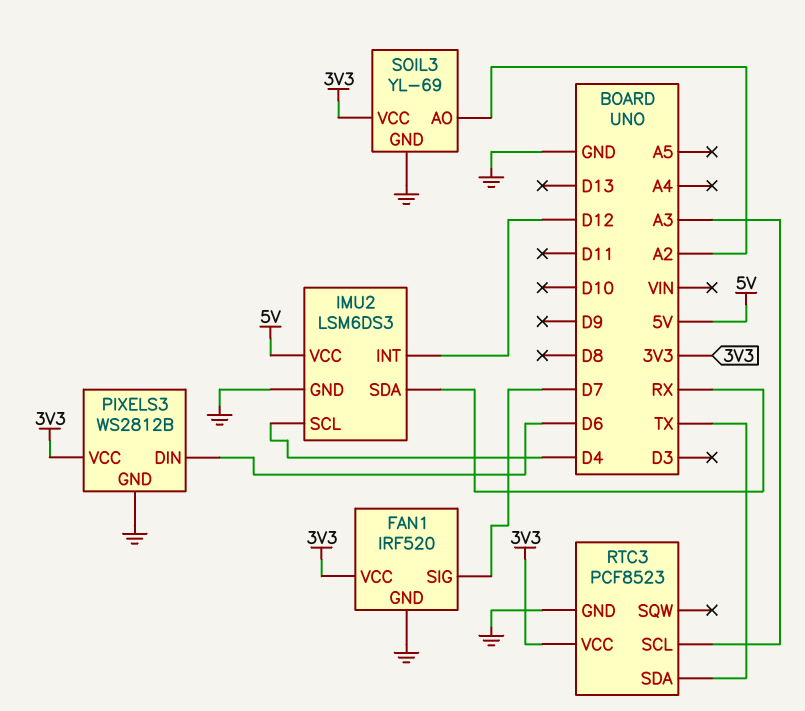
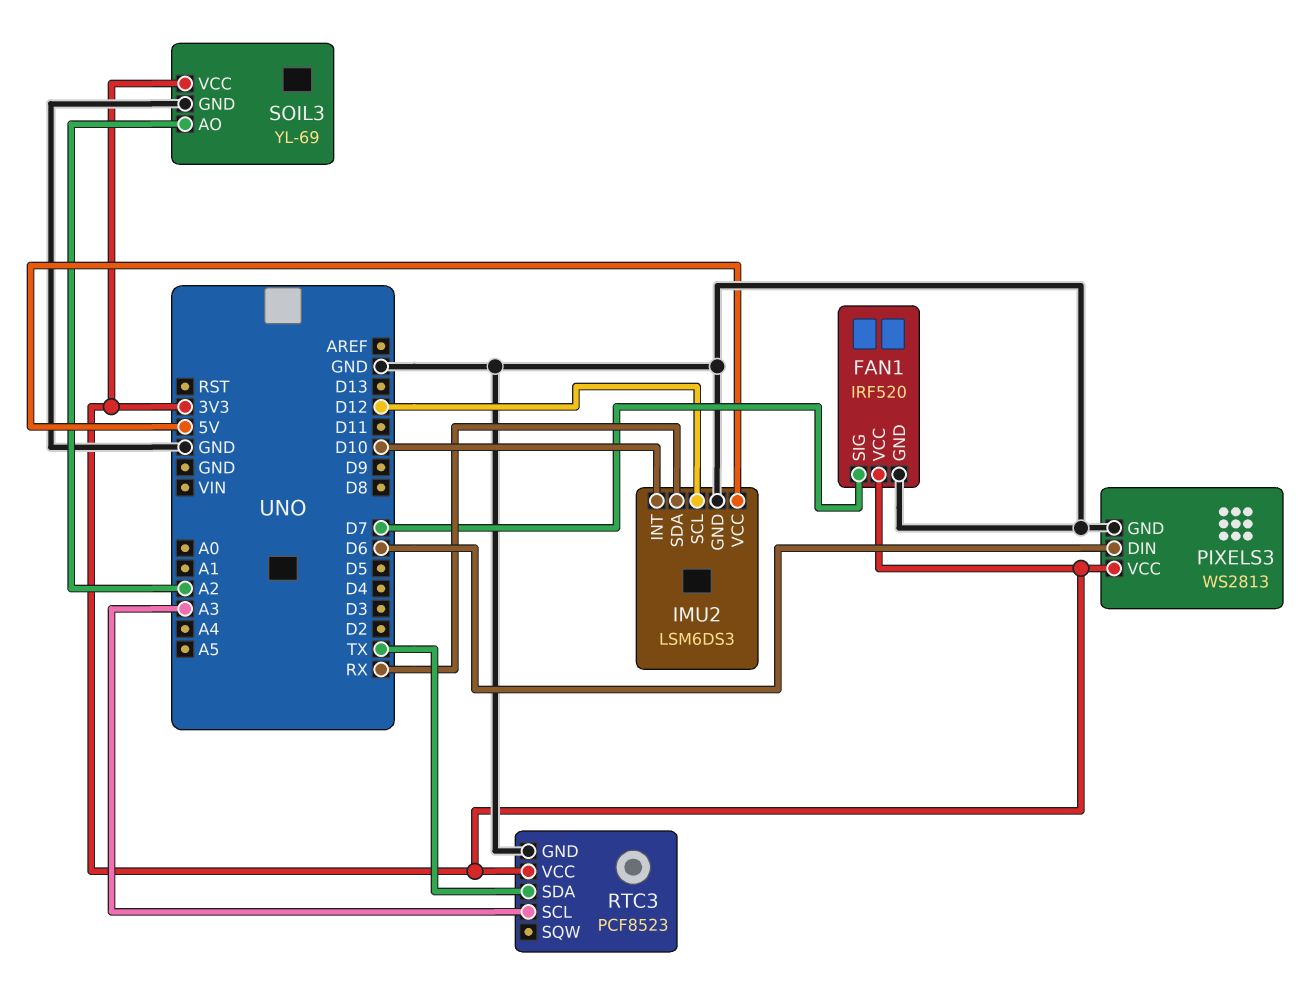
IMU2 pin INT: D12 -> D10
IMU2 pin SCL: D4 -> D12
PIXELS3: WS2812B -> WS2813

